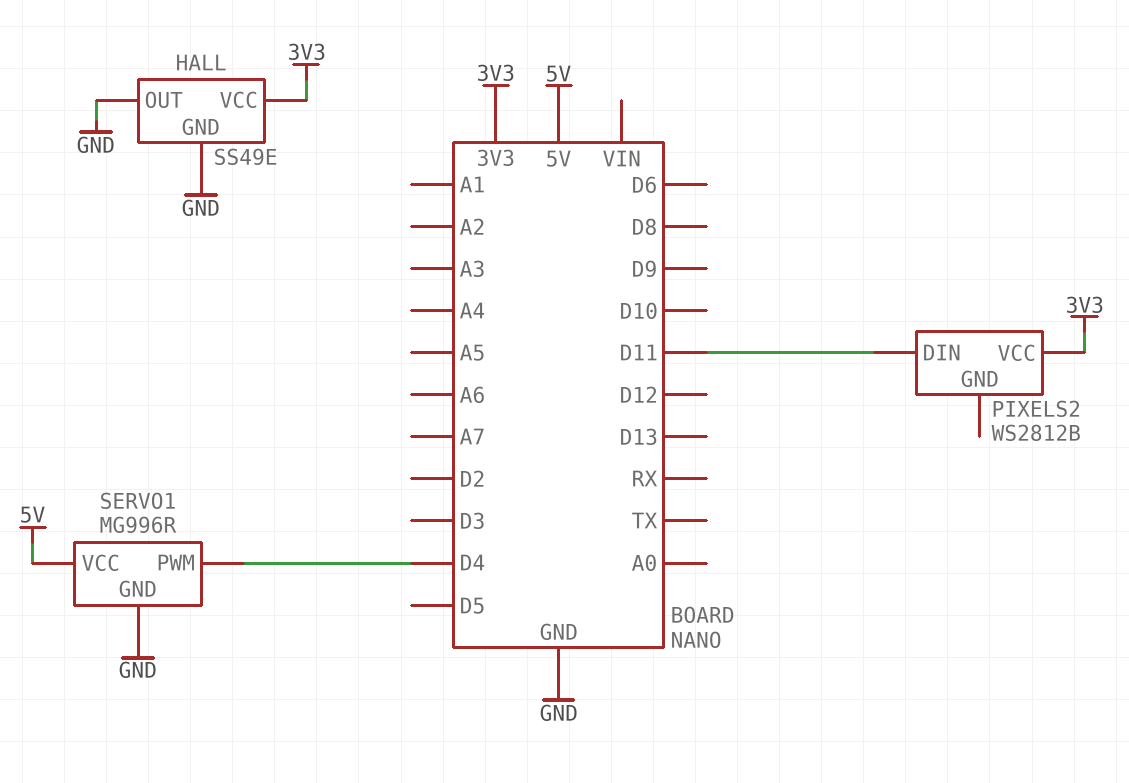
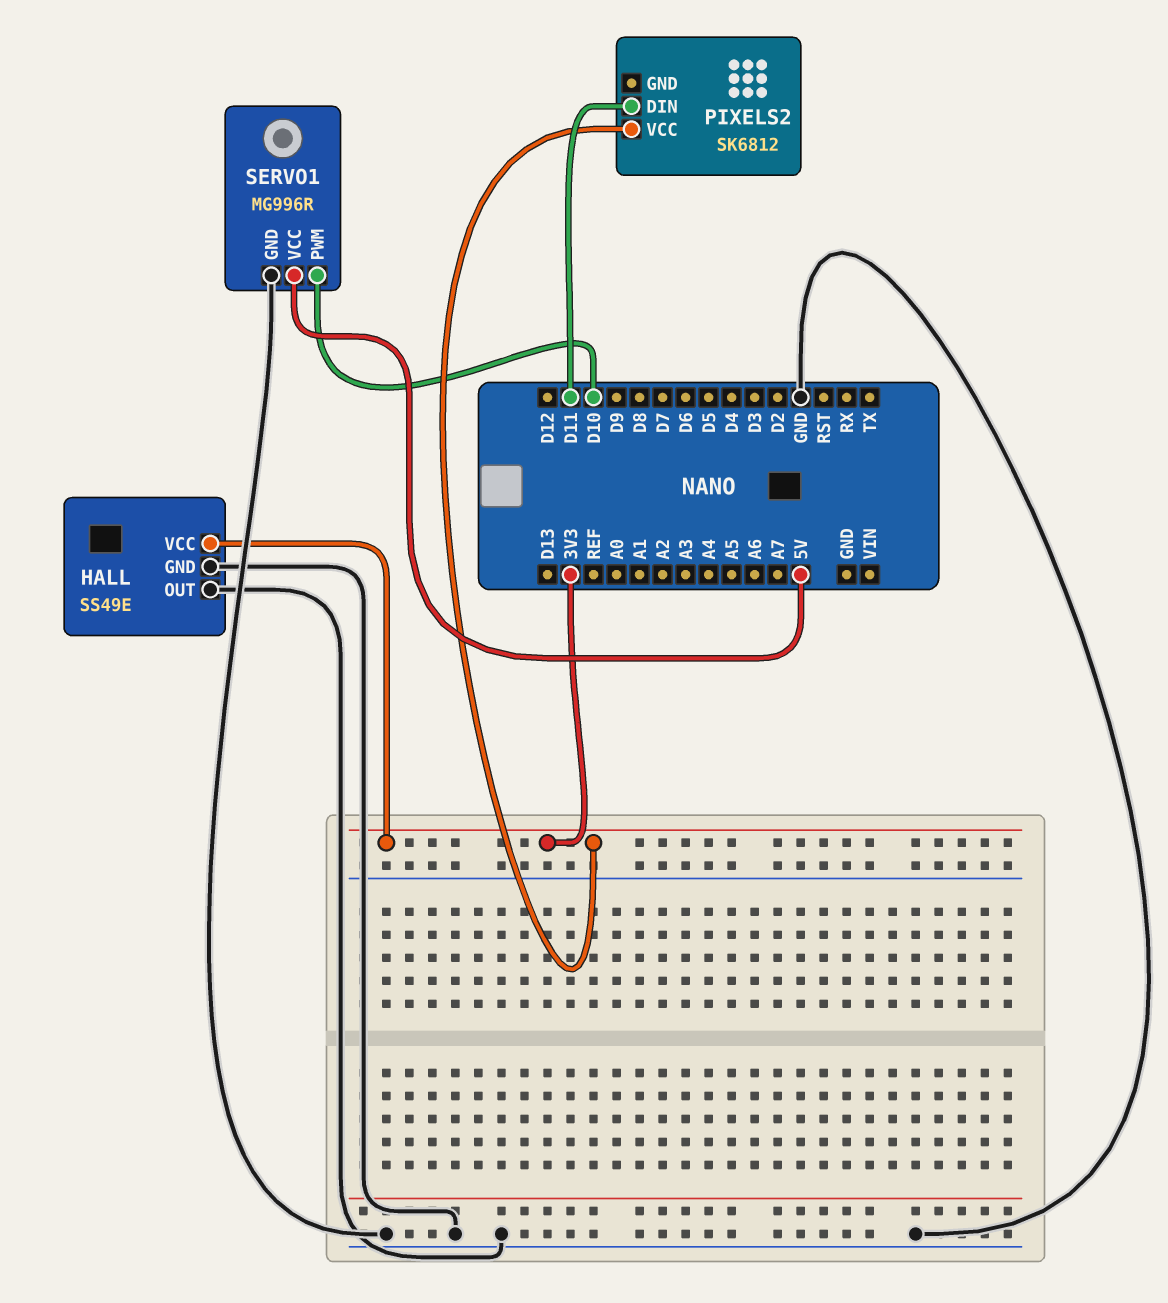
PIXELS2: WS2812B -> SK6812
SERVO1 pin PWM: D4 -> D10

